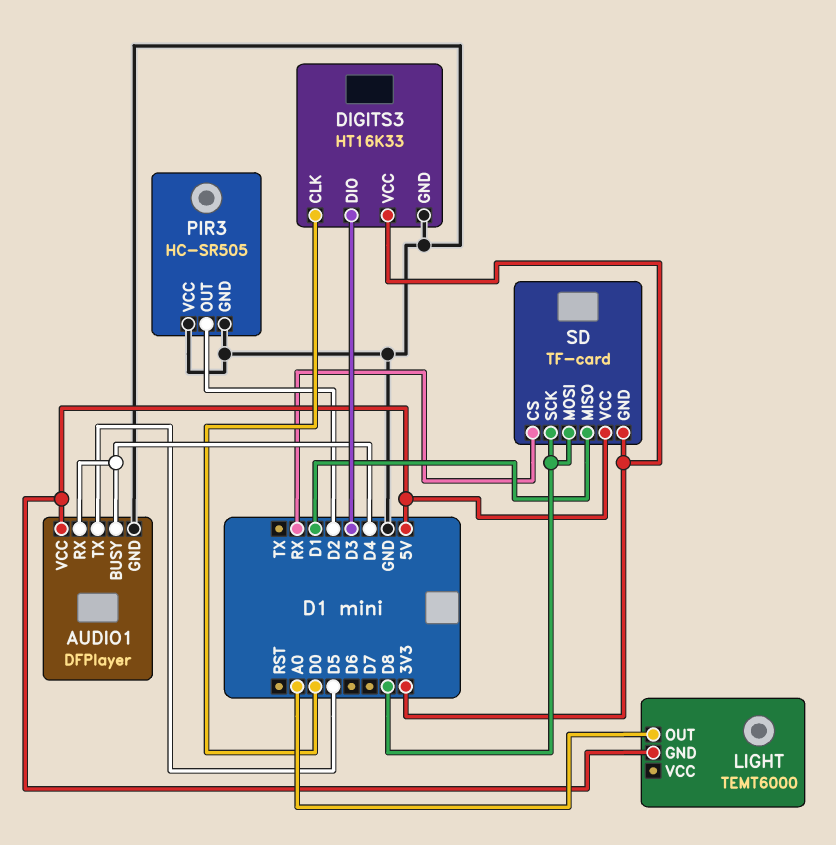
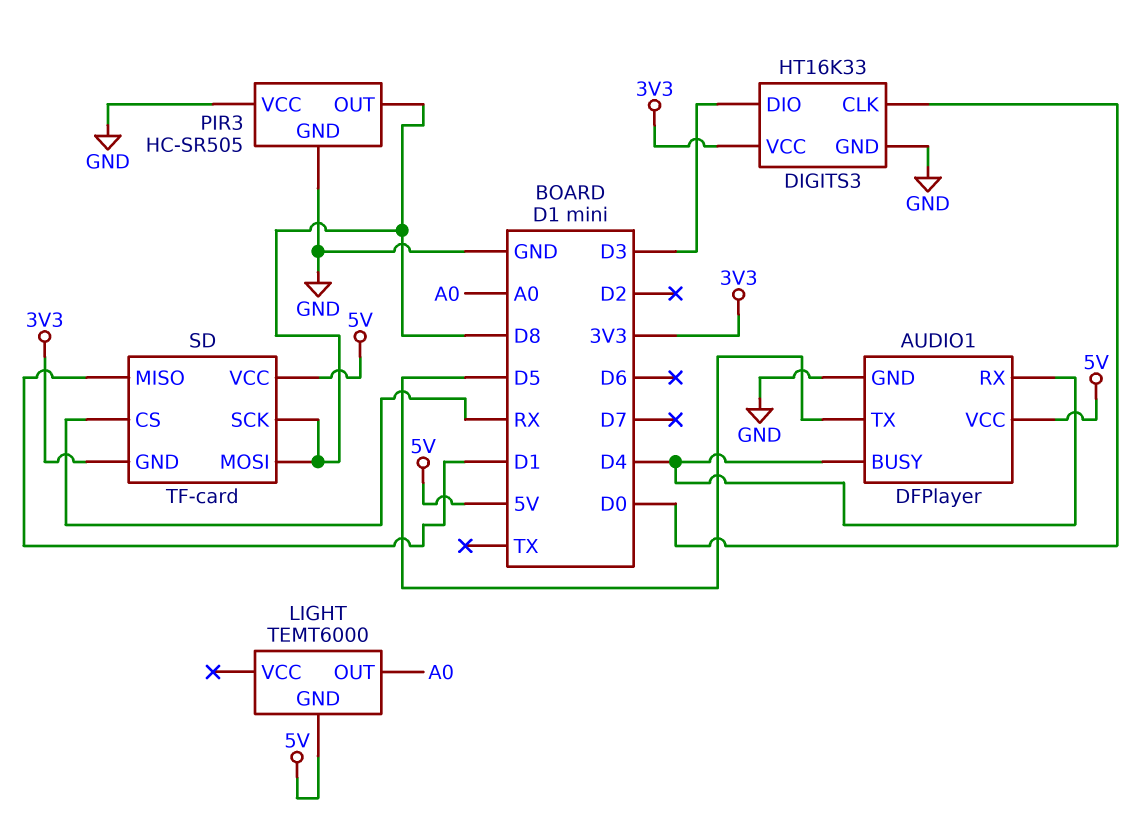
PIR3 pin OUT: D2 -> D8

